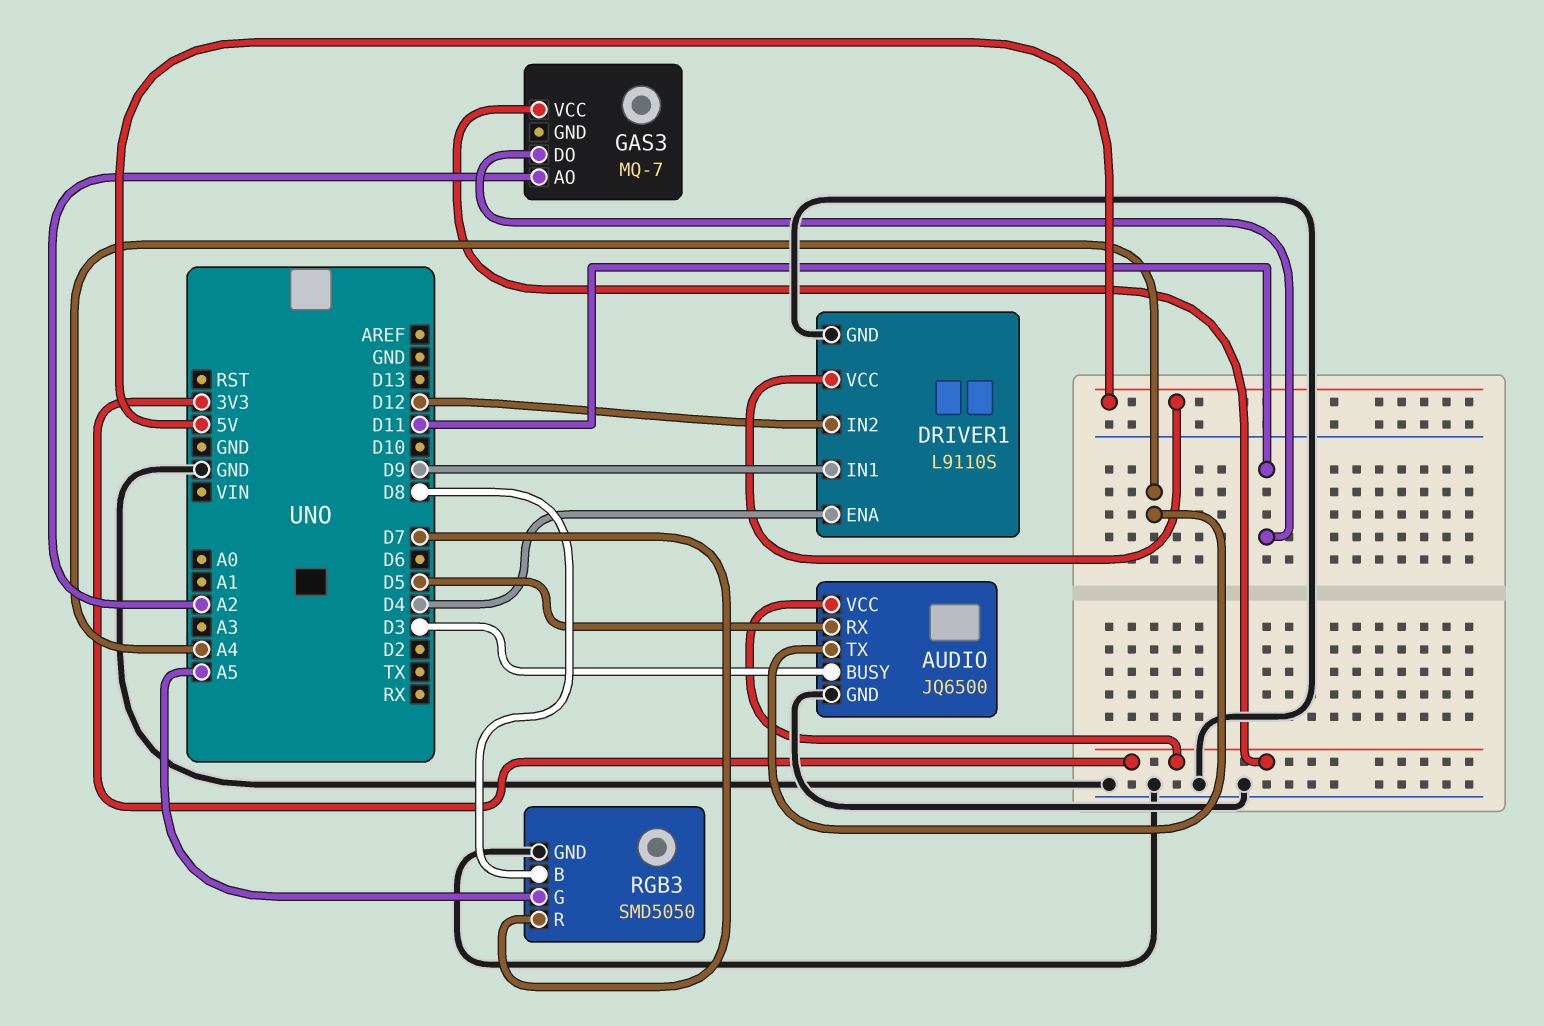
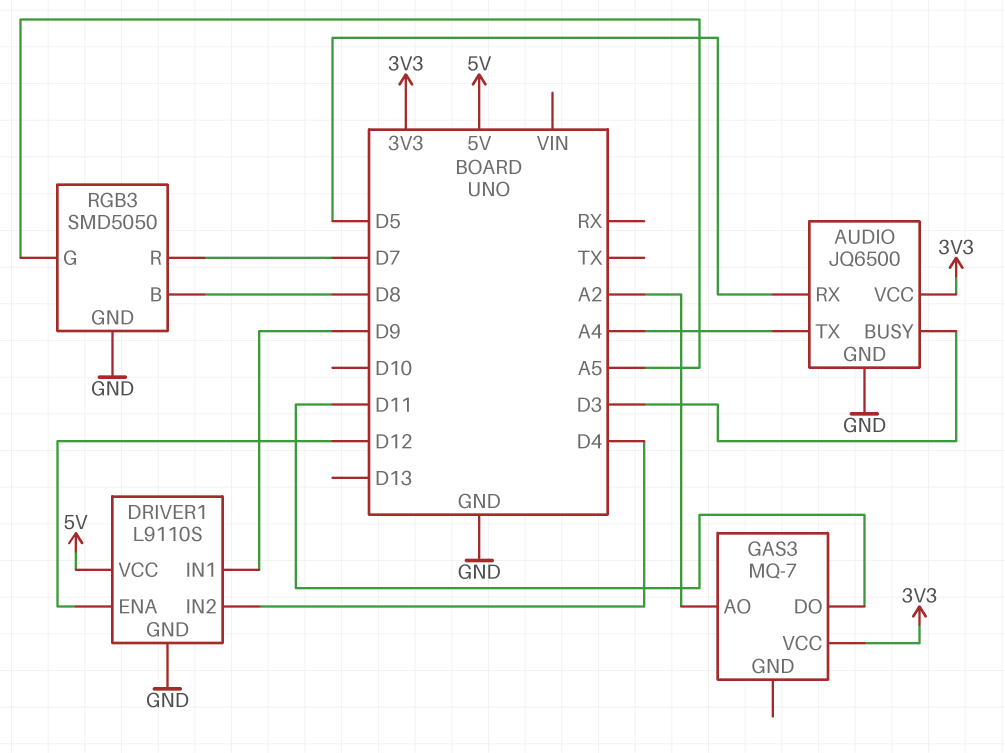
DRIVER1 pin ENA: D4 -> D12
DRIVER1 pin IN2: D12 -> D4

